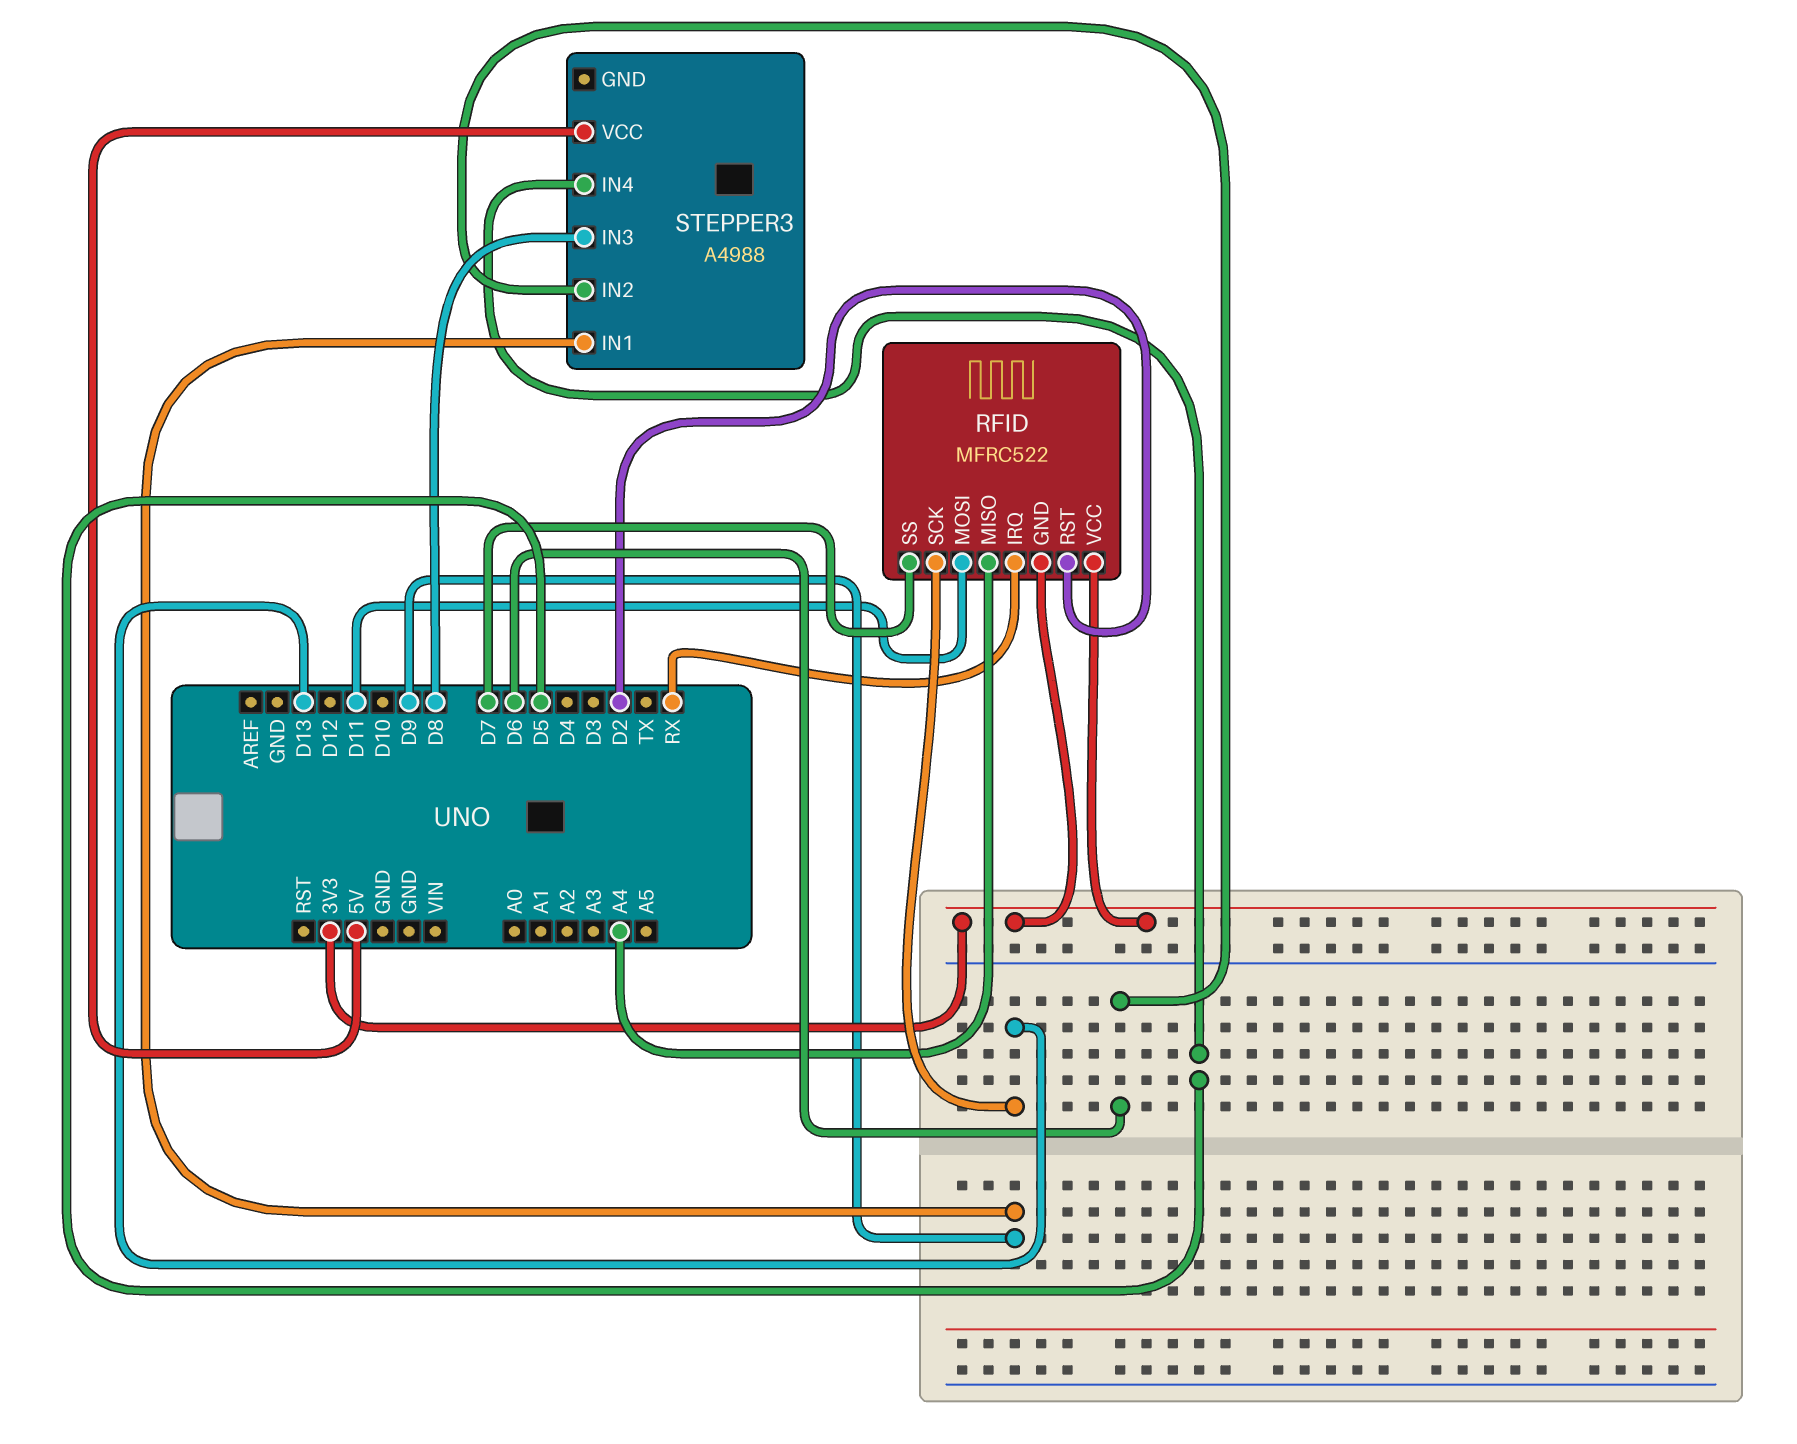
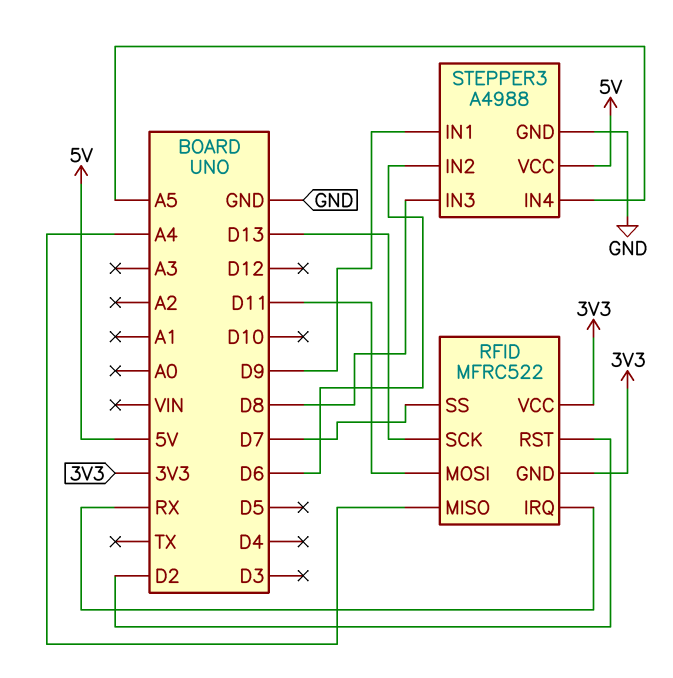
STEPPER3 pin GND: none -> GND
STEPPER3 pin IN4: D5 -> A5

